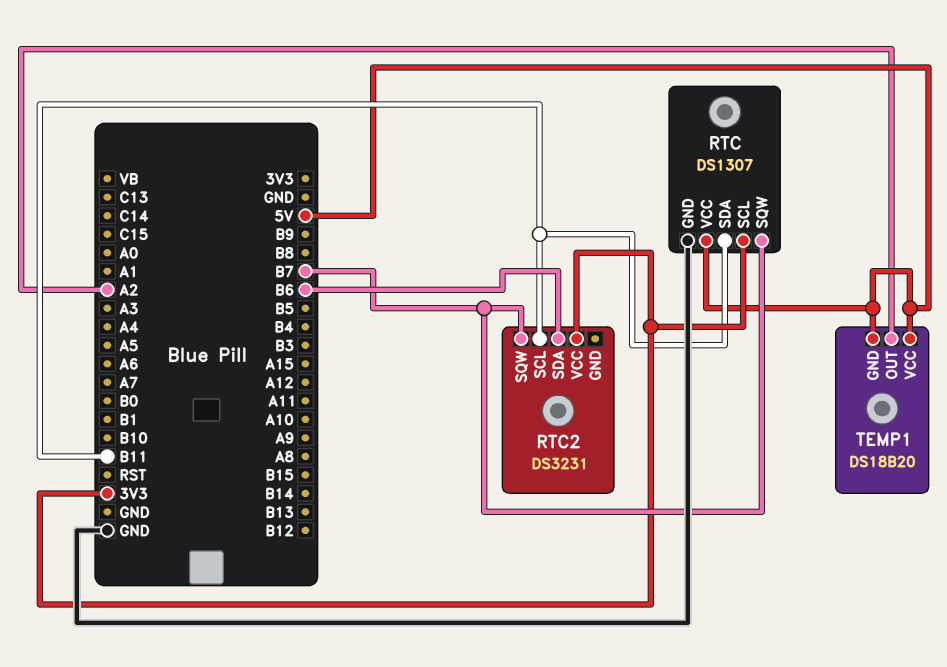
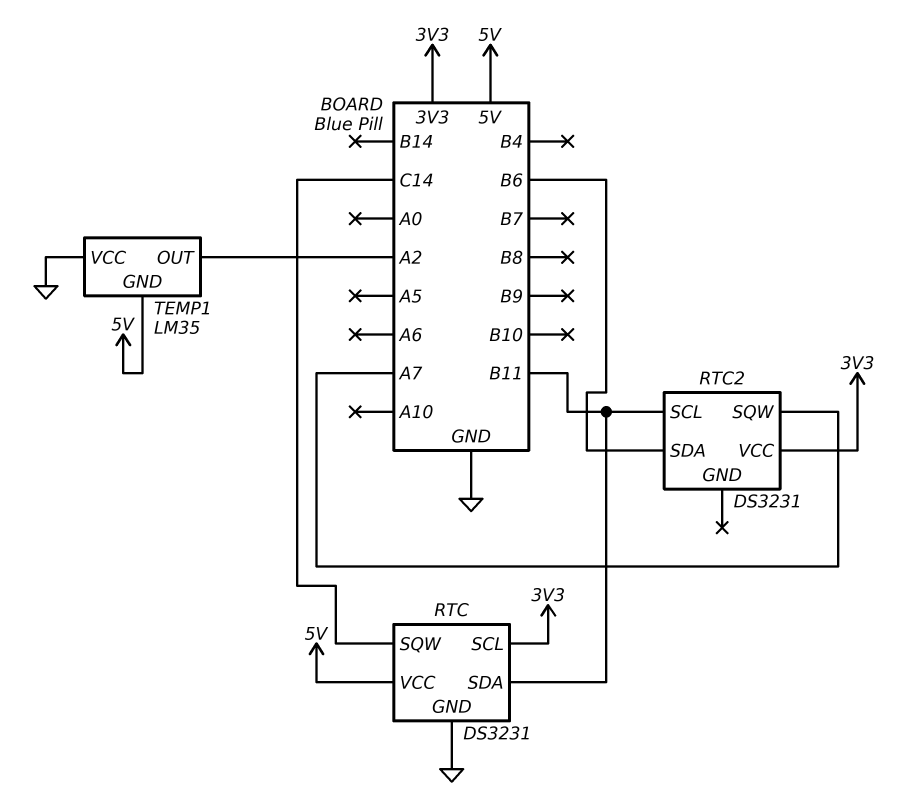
RTC: DS1307 -> DS3231
RTC pin SQW: B7 -> C14
RTC2 pin SQW: B7 -> A7
TEMP1: DS18B20 -> LM35
TEMP1 pin VCC: 5V -> GND

